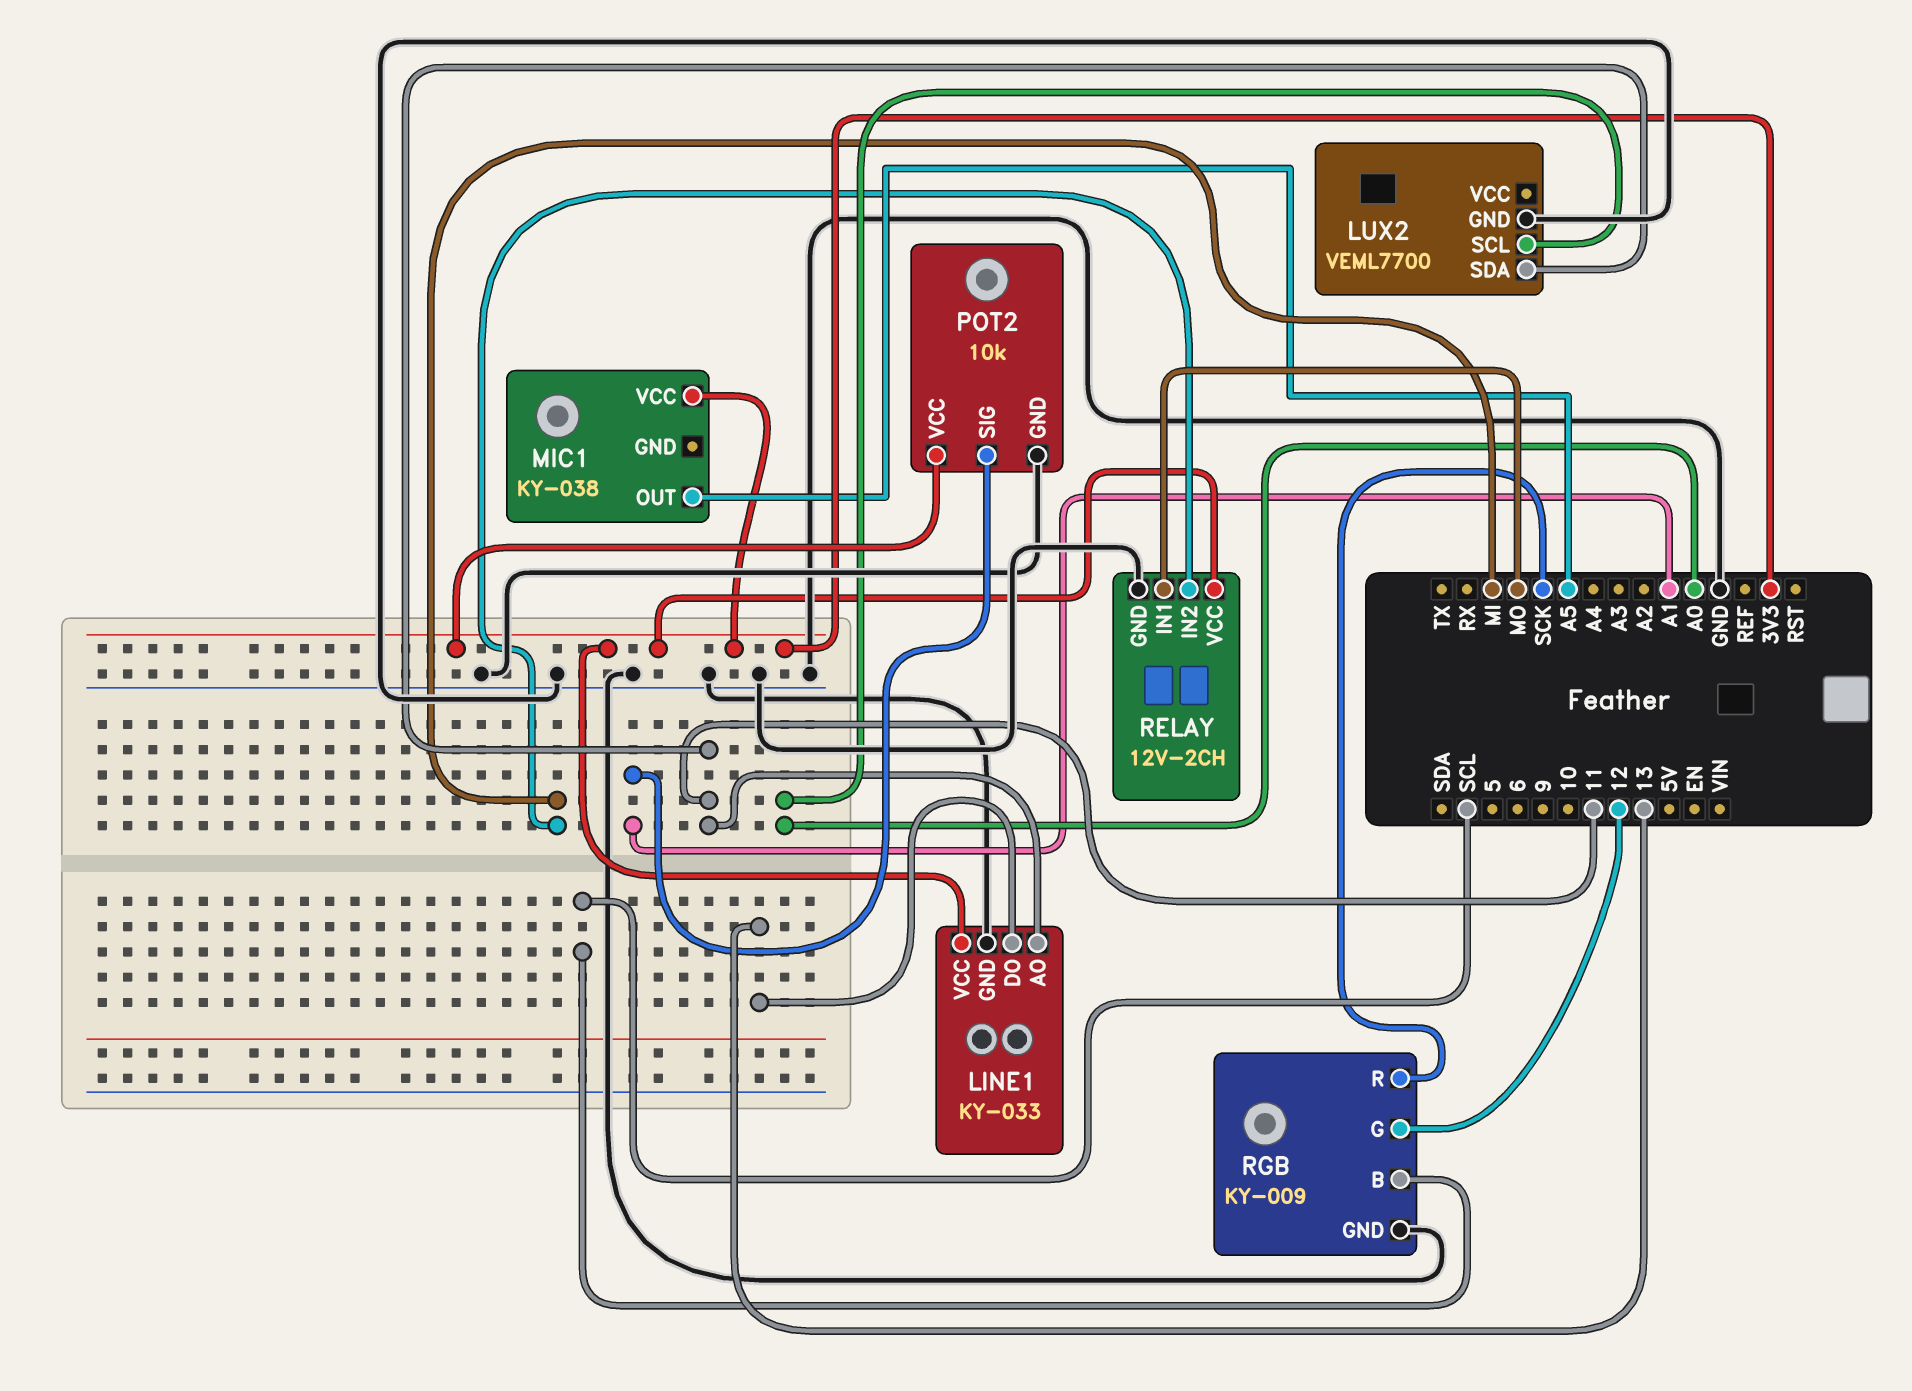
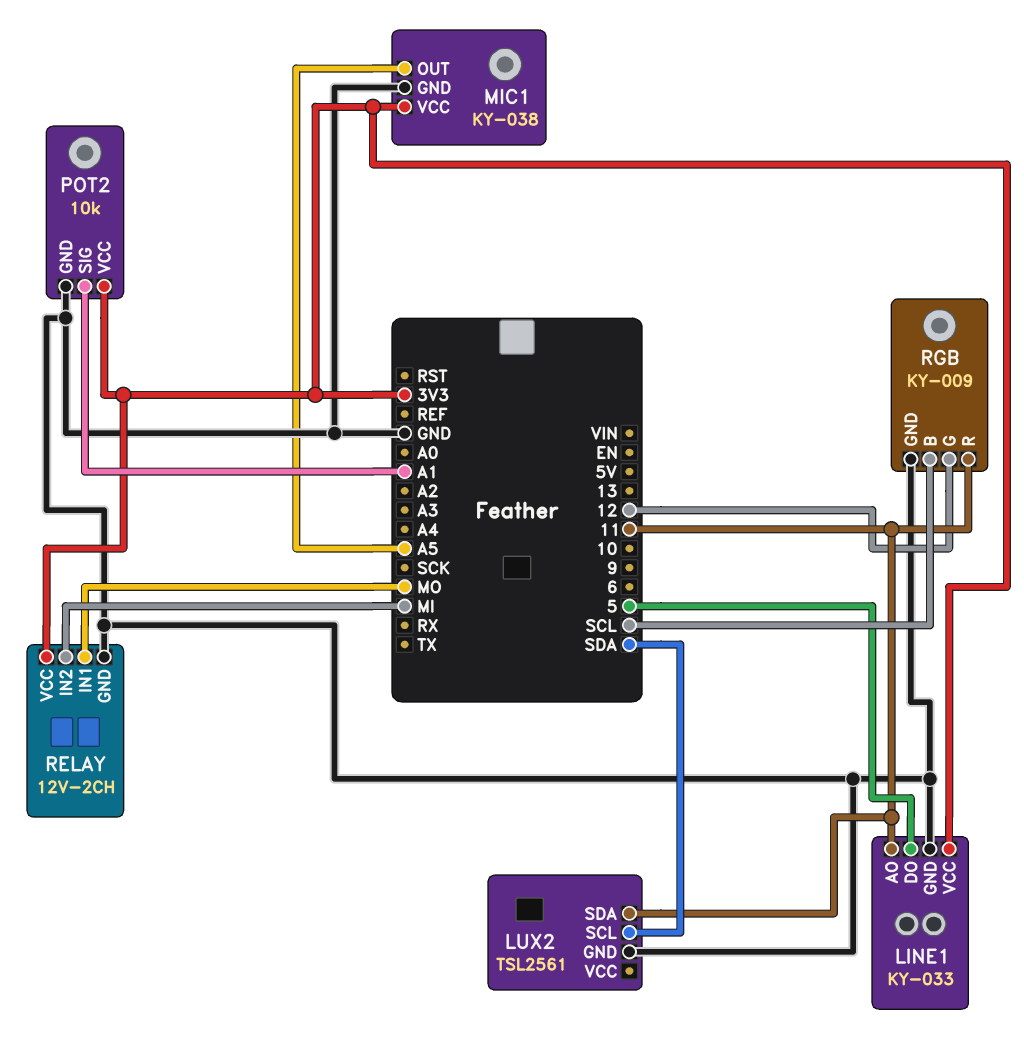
LINE1 pin DO: 13 -> 5
LUX2: VEML7700 -> TSL2561
LUX2 pin SCL: A0 -> SDA
MIC1 pin GND: none -> GND
RGB pin R: SCK -> 11

